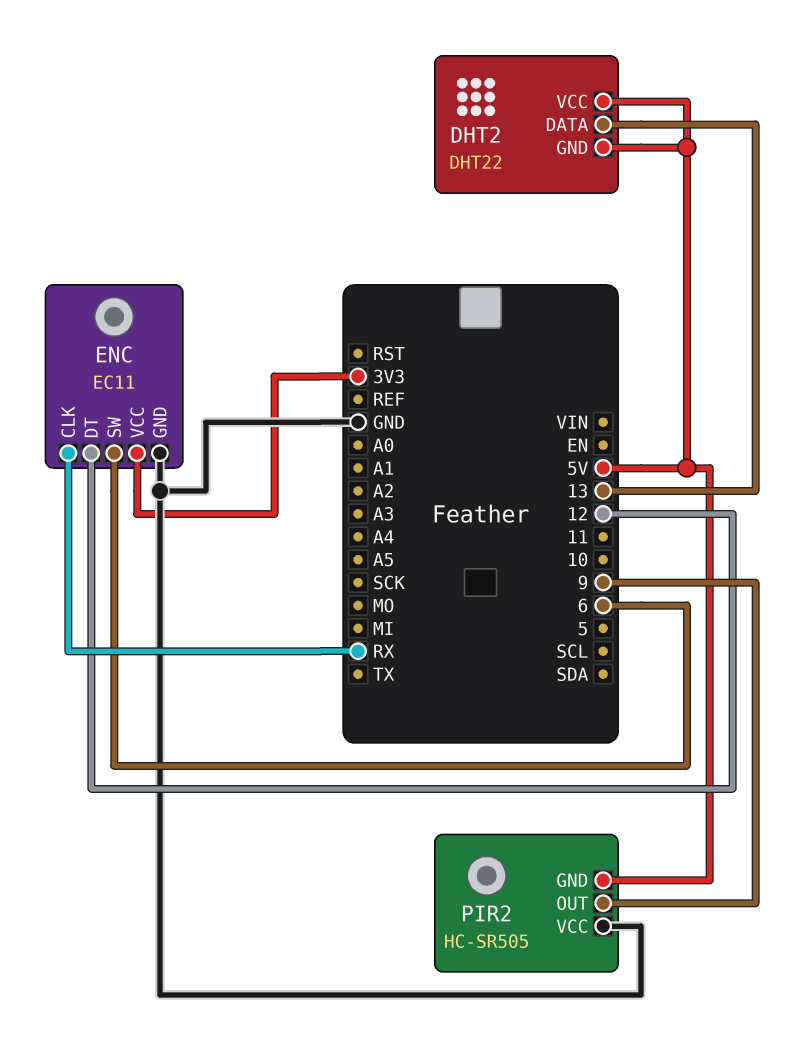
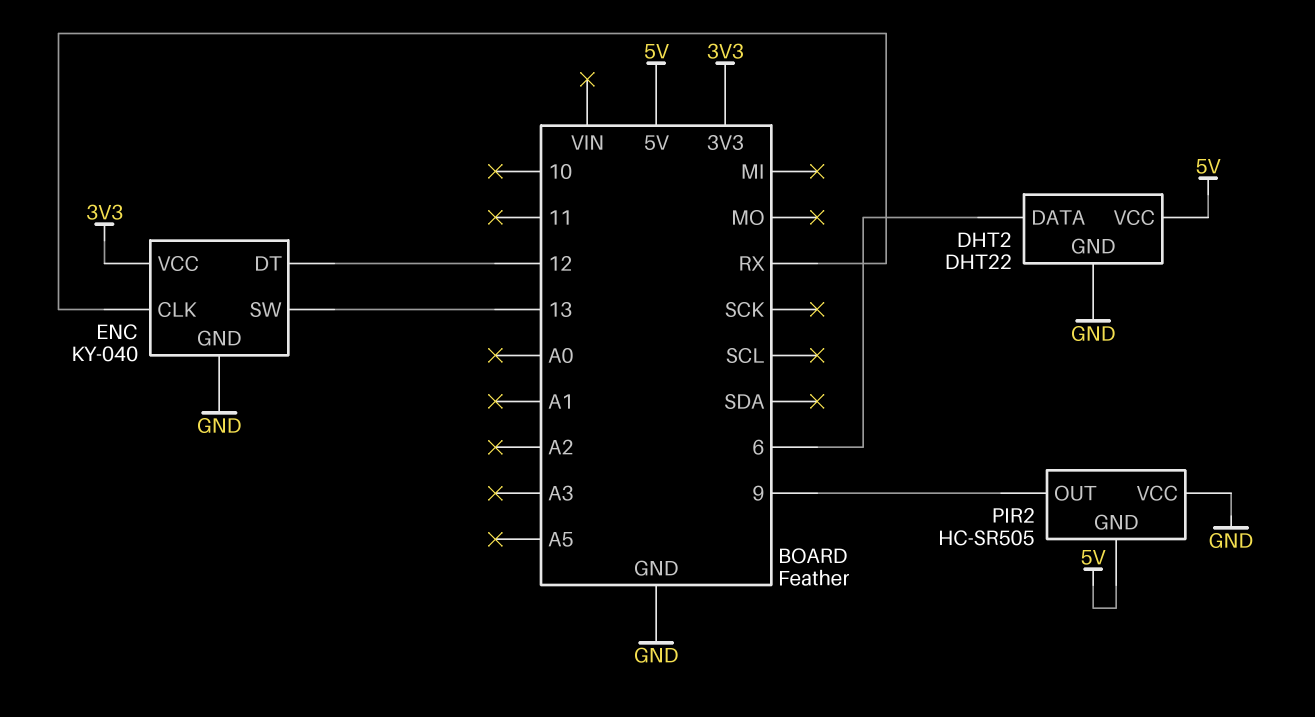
DHT2 pin DATA: 13 -> 6
DHT2 pin GND: 5V -> GND
ENC: EC11 -> KY-040
ENC pin SW: 6 -> 13

